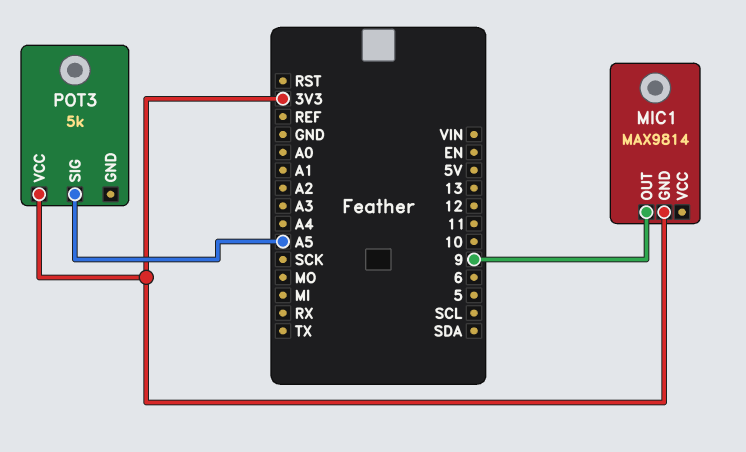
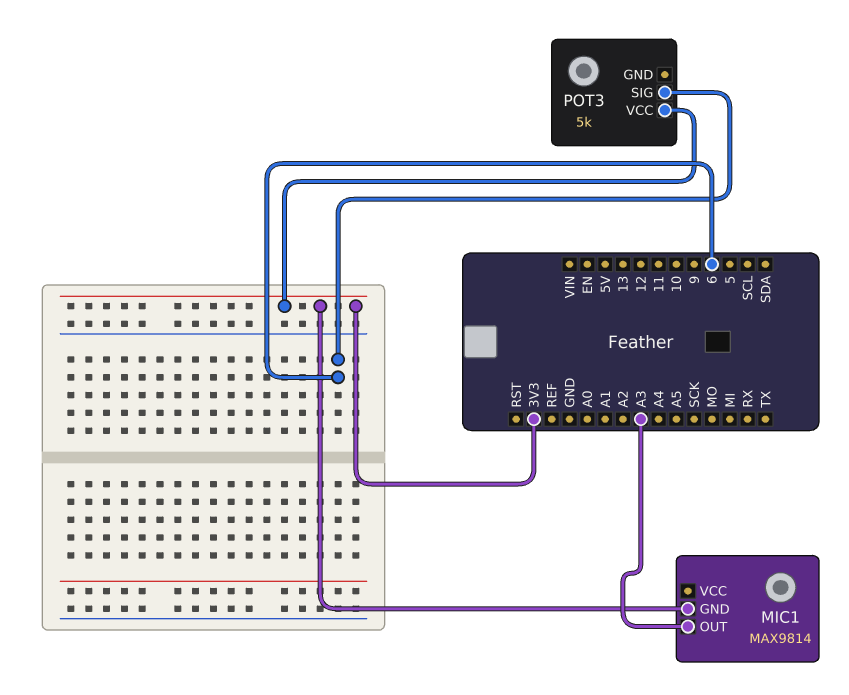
MIC1 pin OUT: 9 -> A3
POT3 pin SIG: A5 -> 6

